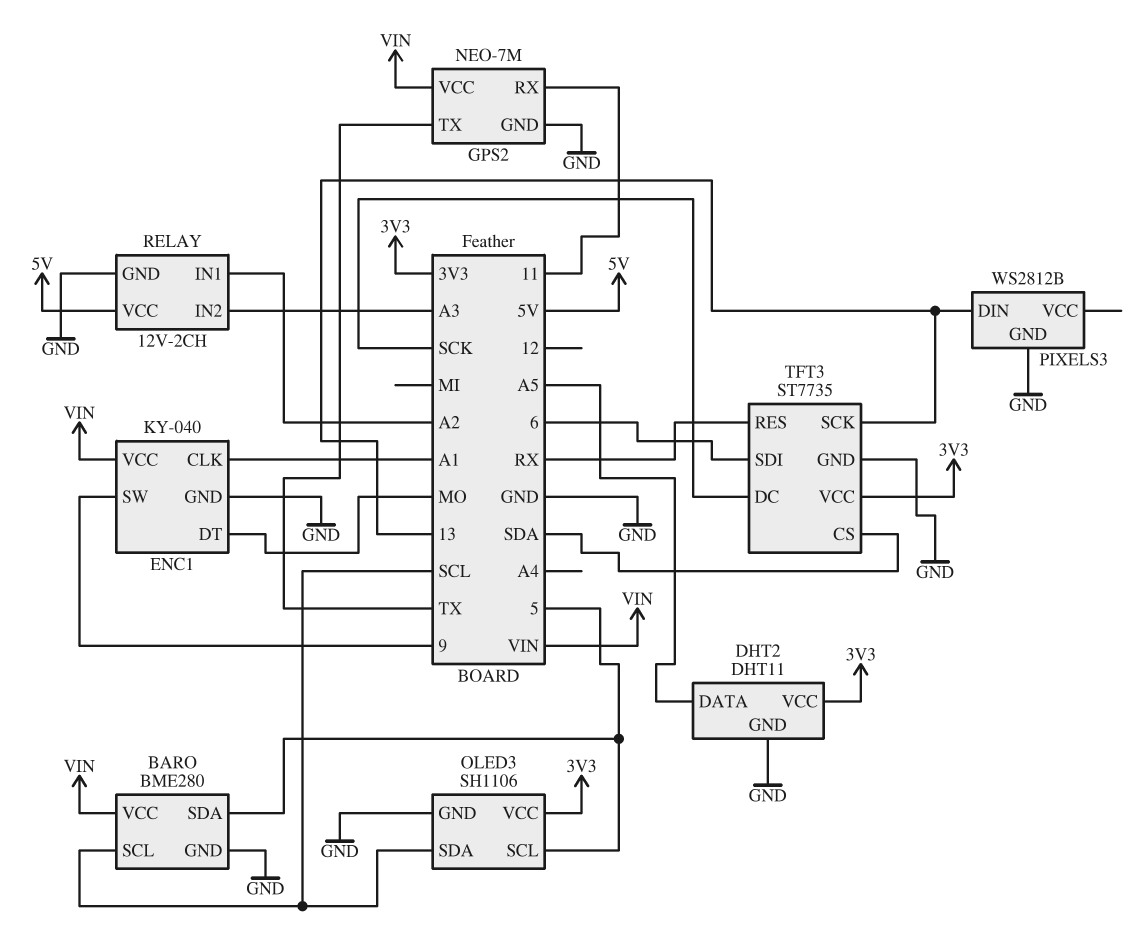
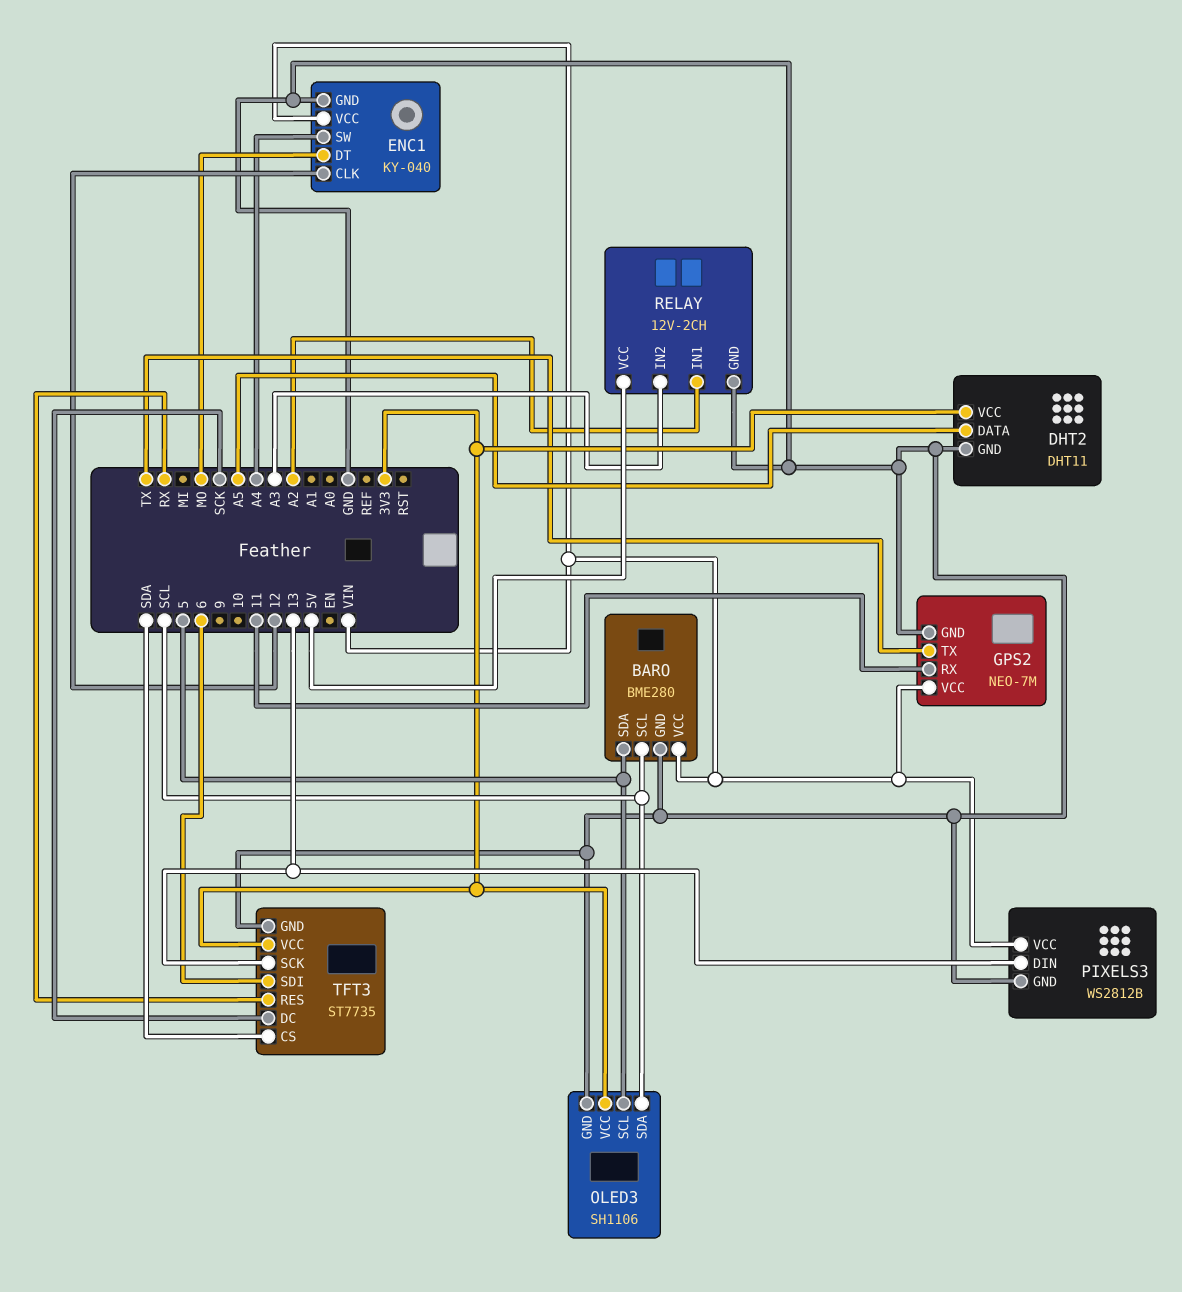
ENC1 pin CLK: A1 -> 12
ENC1 pin SW: 9 -> A4
PIXELS3 pin VCC: none -> VIN

